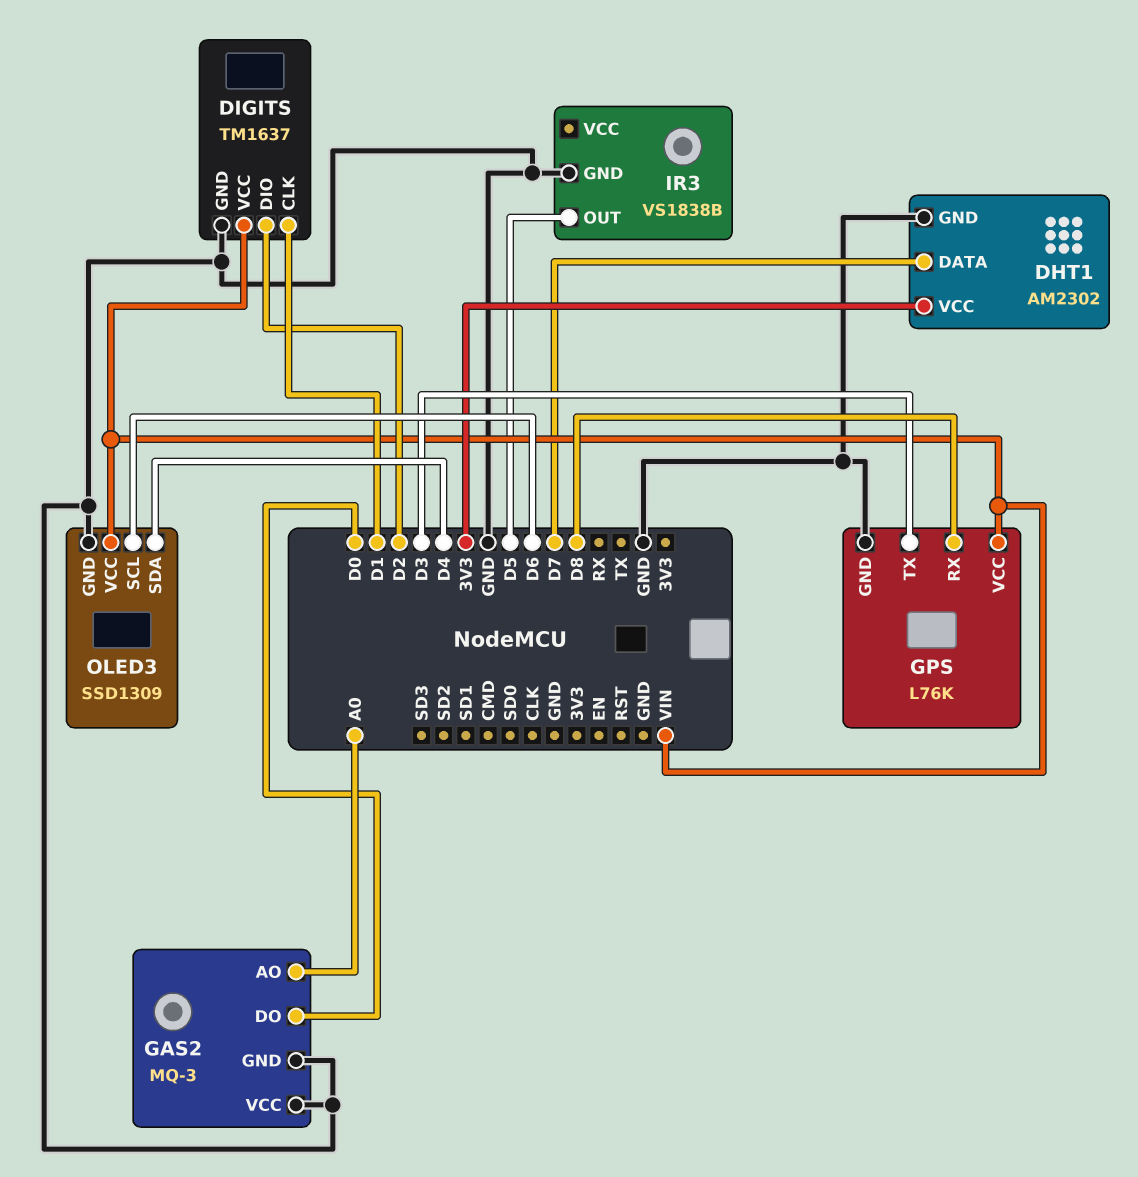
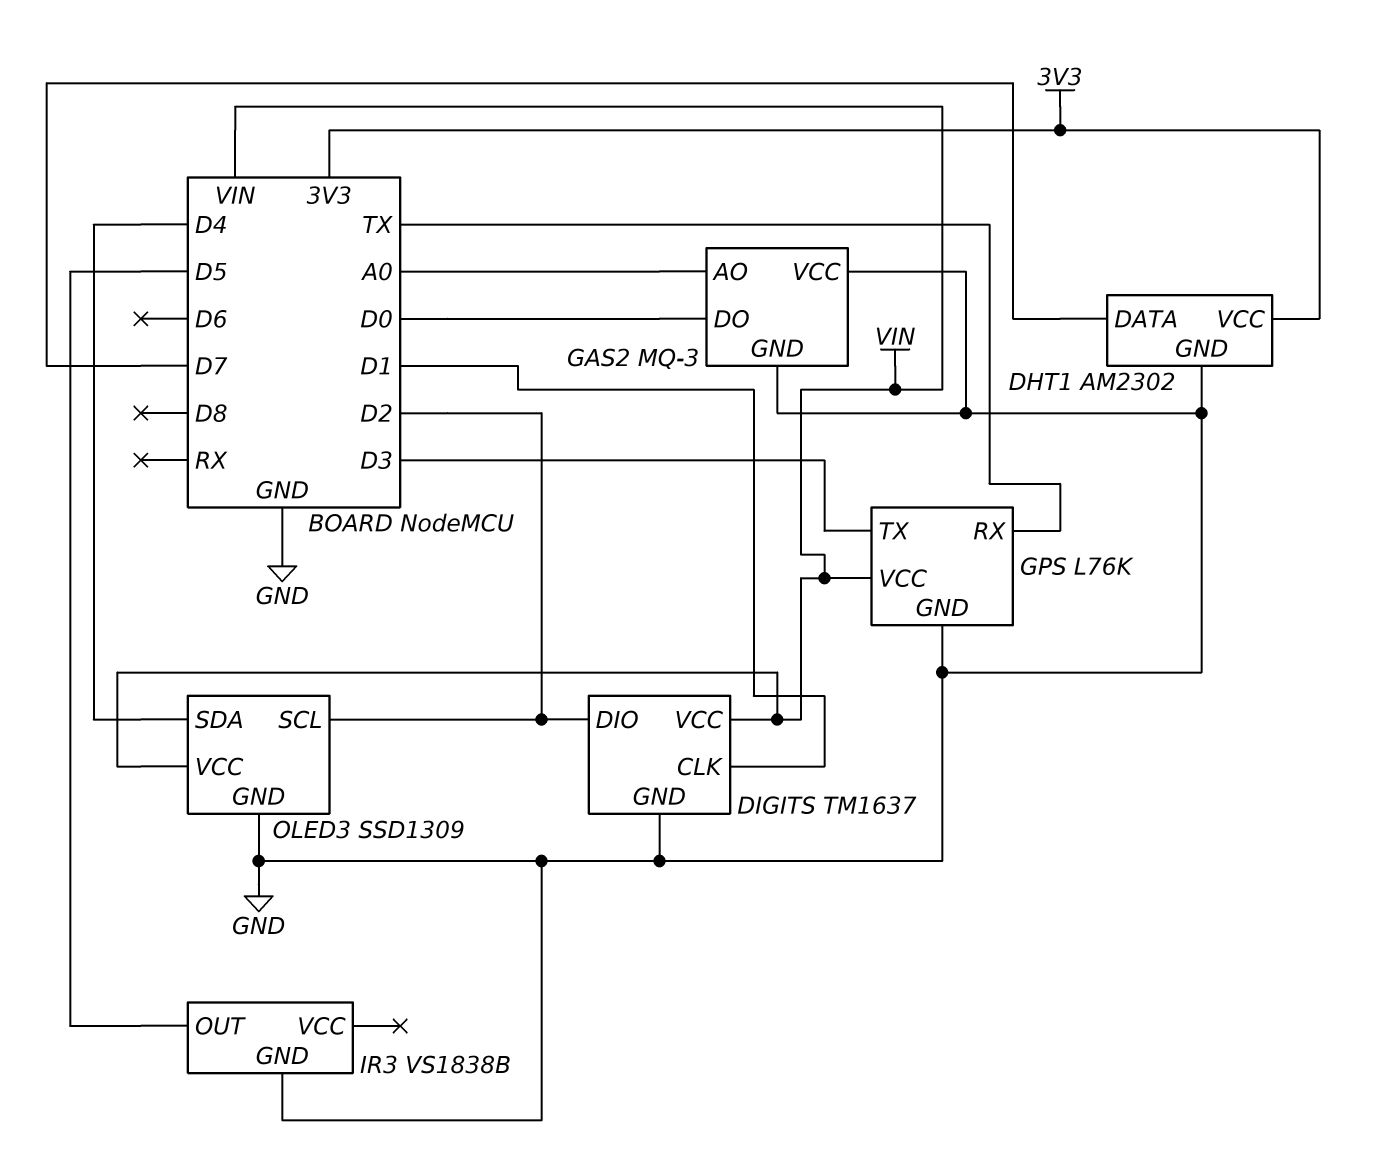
GPS pin RX: D8 -> TX
OLED3 pin SCL: D6 -> D2

